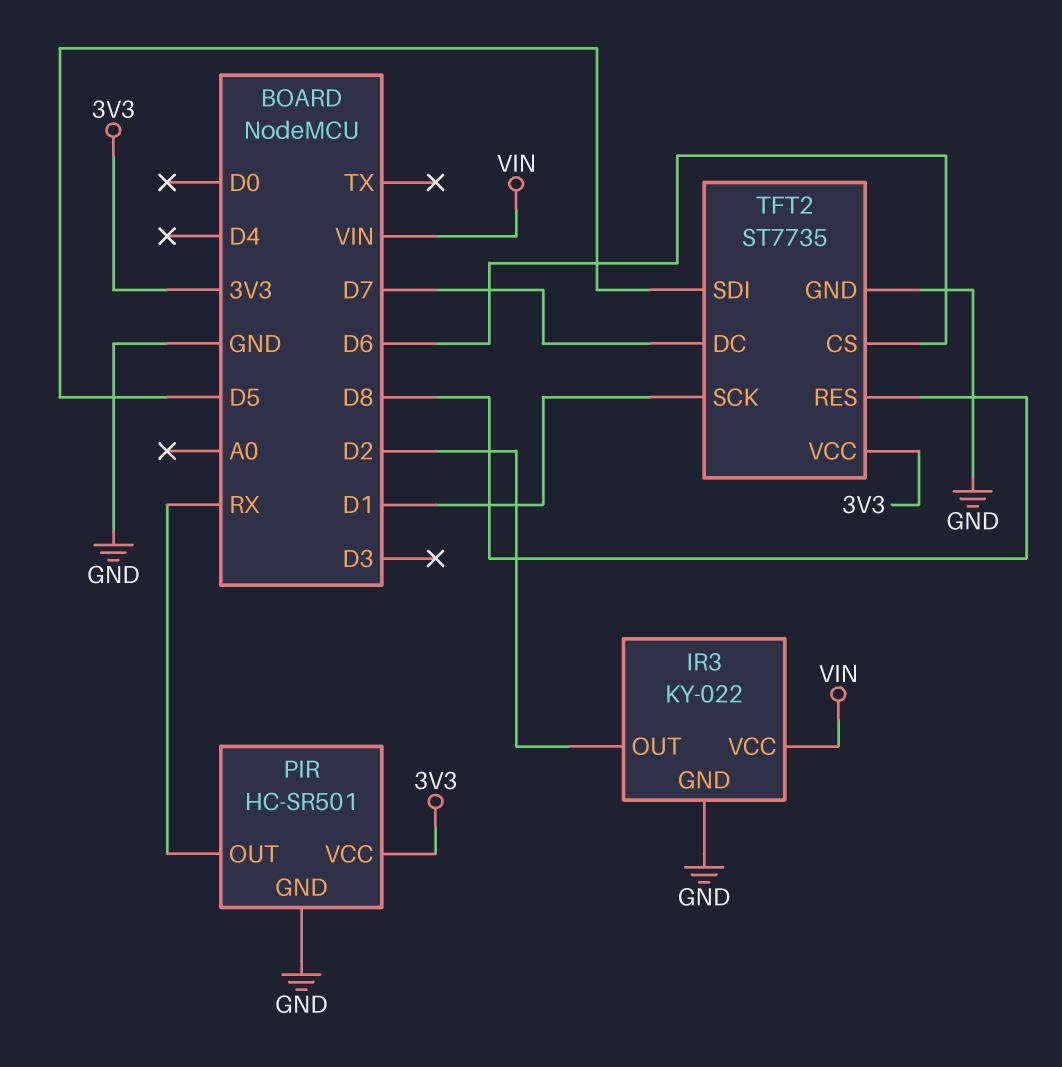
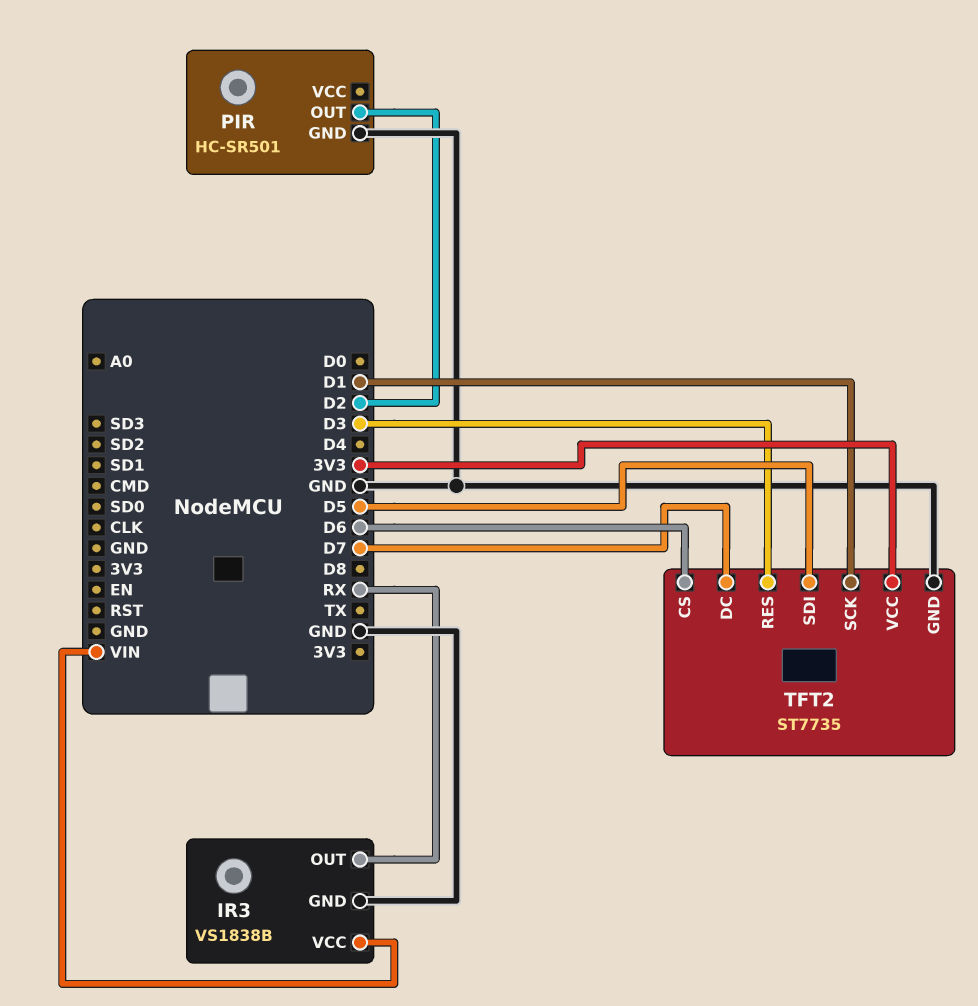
IR3: KY-022 -> VS1838B
IR3 pin OUT: D2 -> RX
PIR pin OUT: RX -> D2
PIR pin VCC: 3V3 -> none
TFT2 pin RES: D8 -> D3

